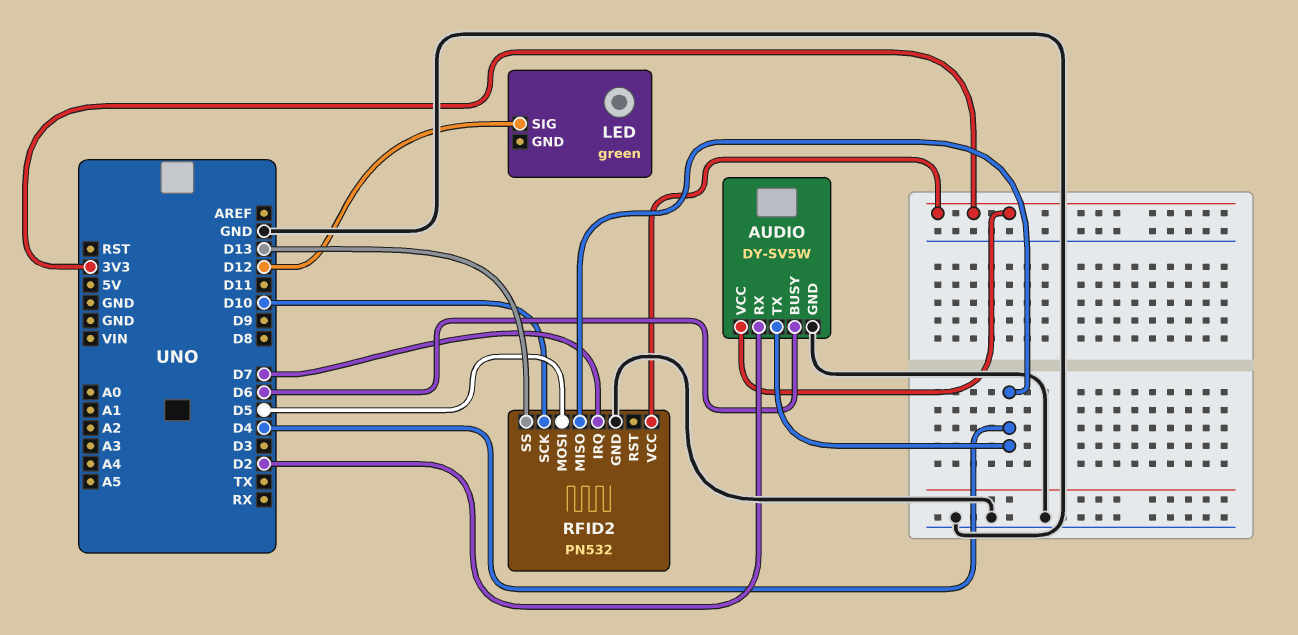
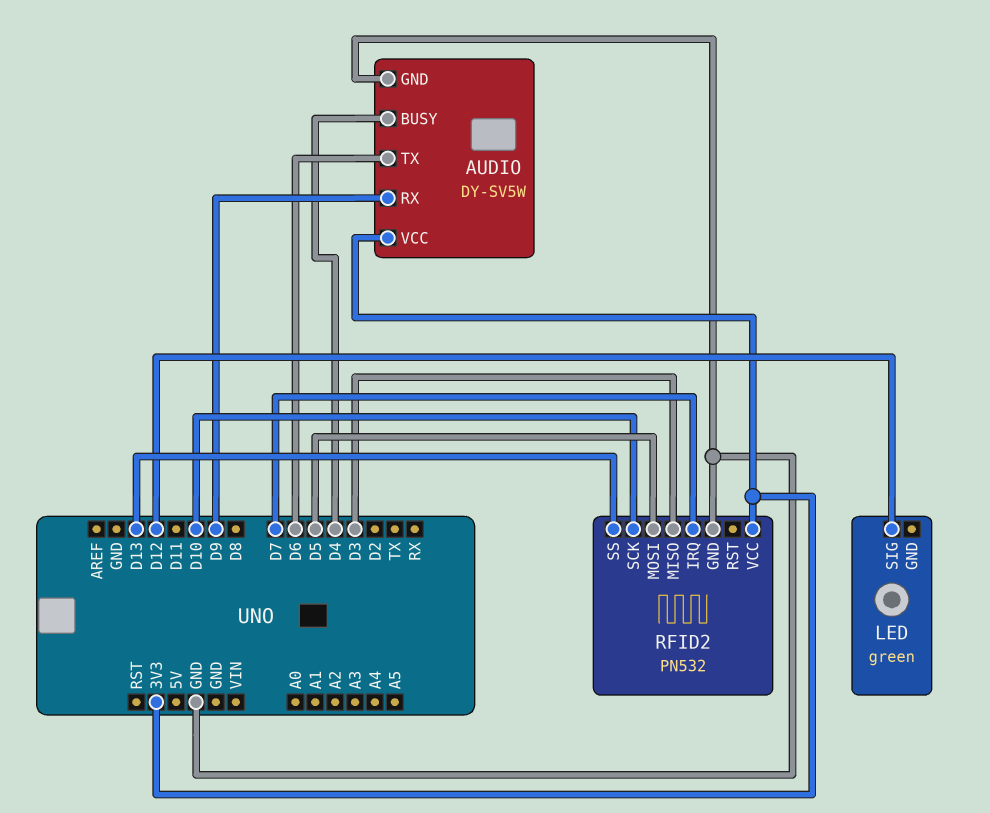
AUDIO pin BUSY: D6 -> D4
AUDIO pin RX: D2 -> D9
AUDIO pin TX: D4 -> D6
RFID2 pin MISO: D4 -> D3

